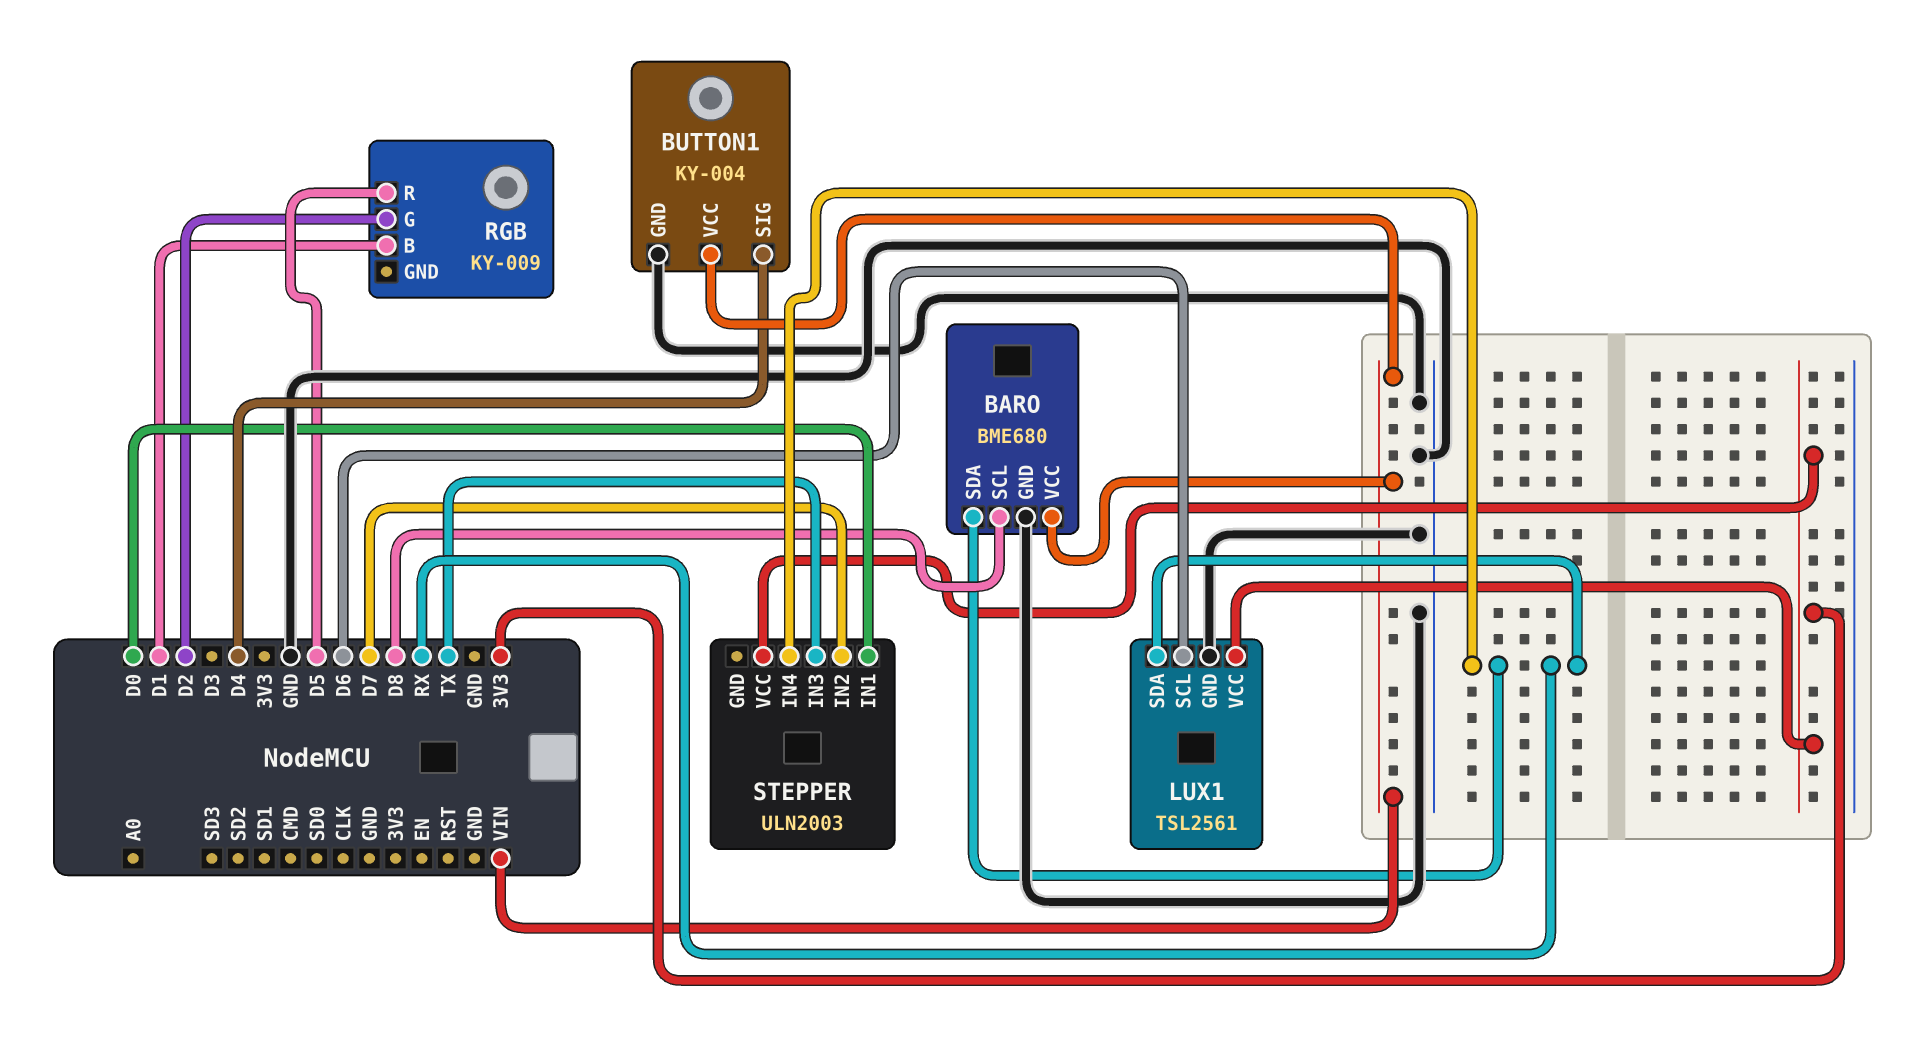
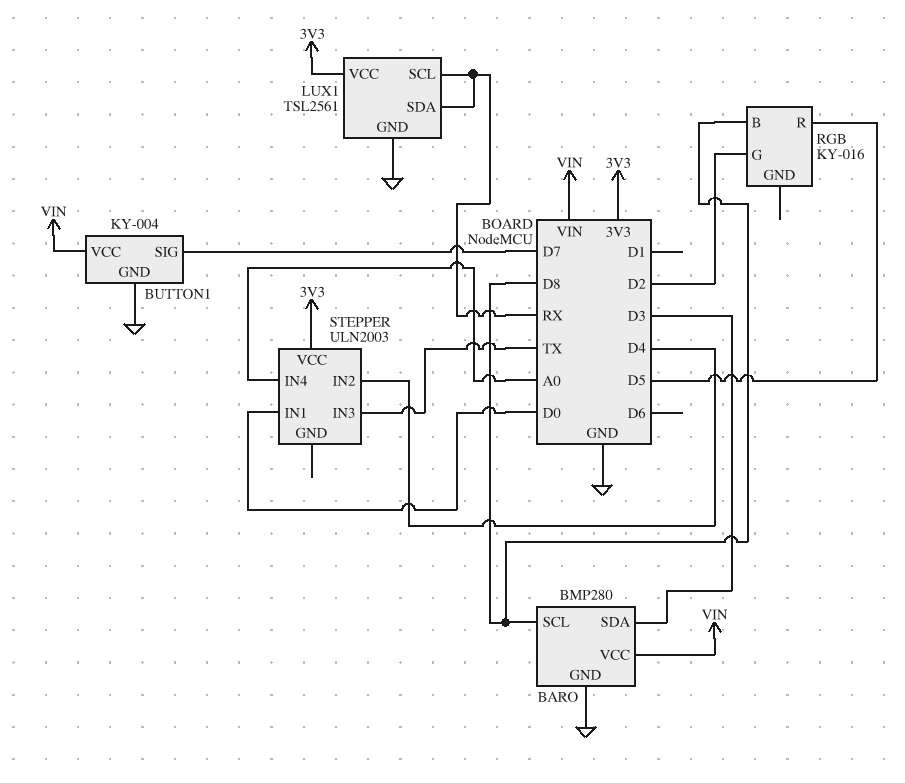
BARO: BME680 -> BMP280
BARO pin SDA: RX -> D3
BUTTON1 pin SIG: D4 -> D7
LUX1 pin SCL: D6 -> RX
RGB: KY-009 -> KY-016
RGB pin B: D1 -> D8
STEPPER pin IN2: D7 -> D4
STEPPER pin IN4: RX -> A0

